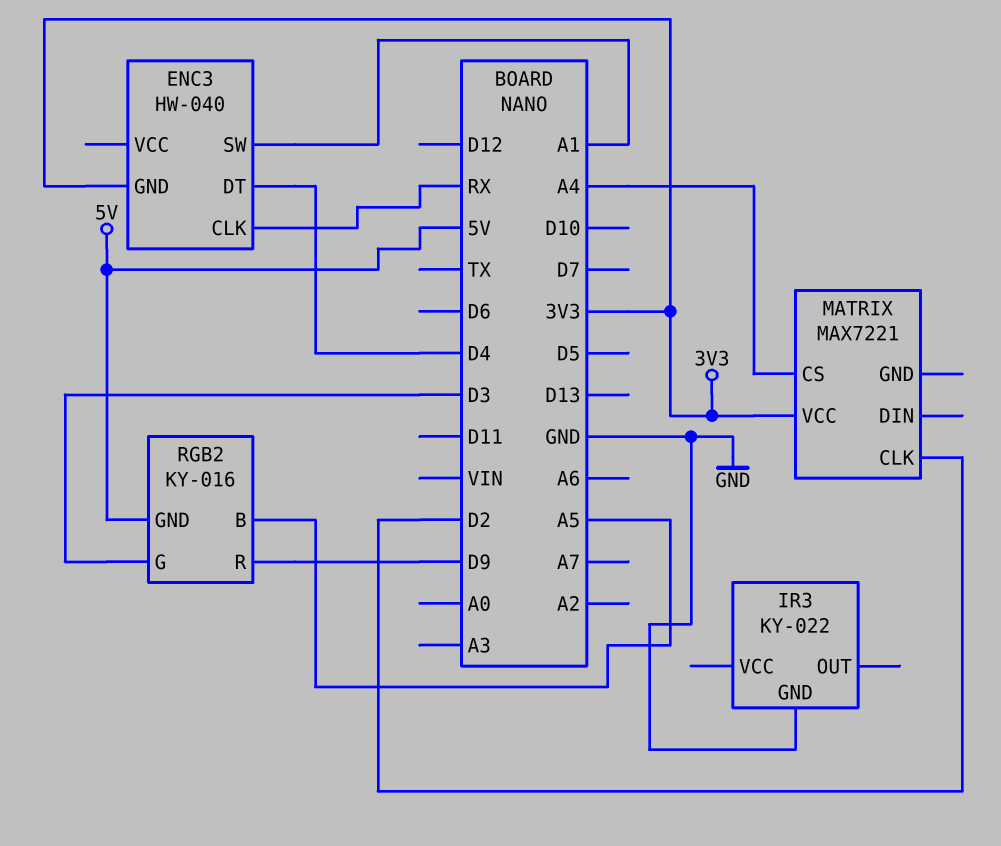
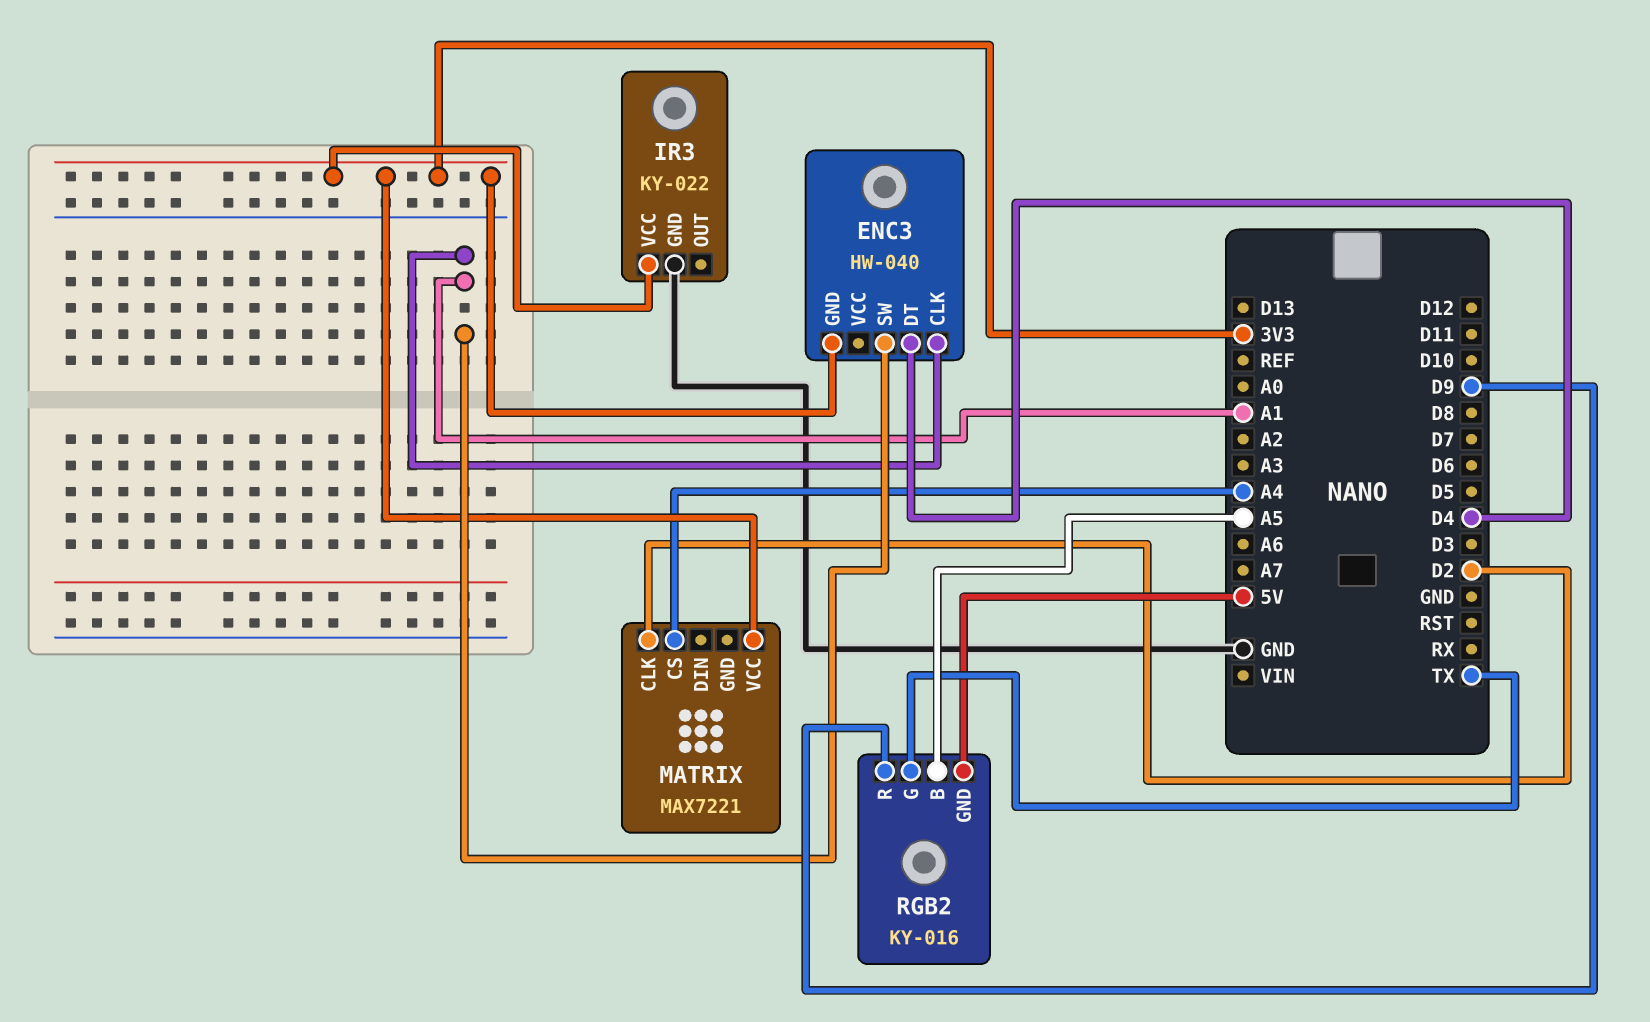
ENC3 pin CLK: RX -> A1
IR3 pin VCC: none -> 3V3
RGB2 pin G: D3 -> TX

